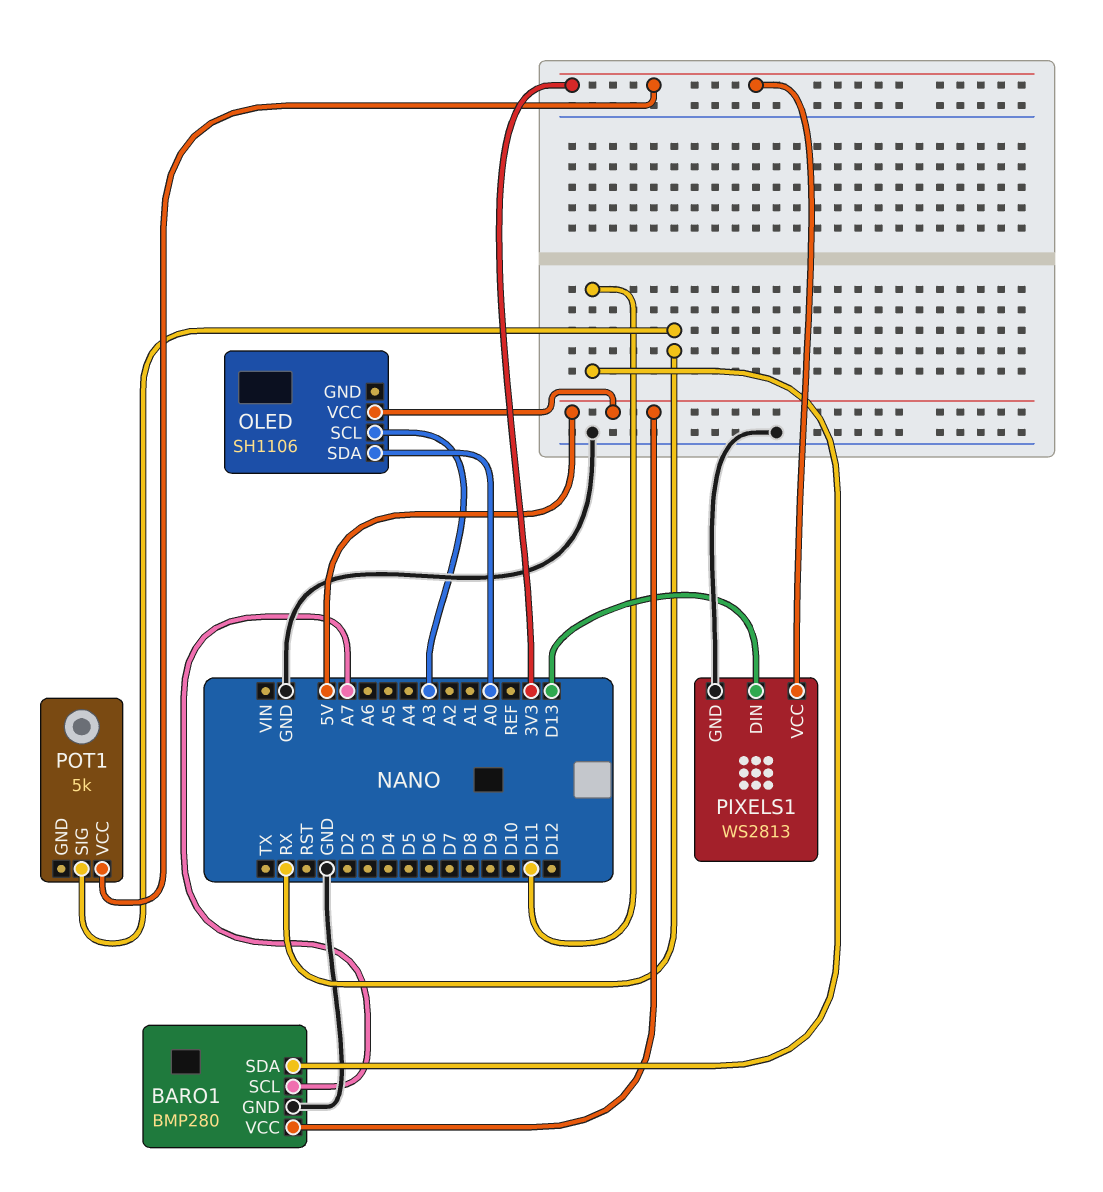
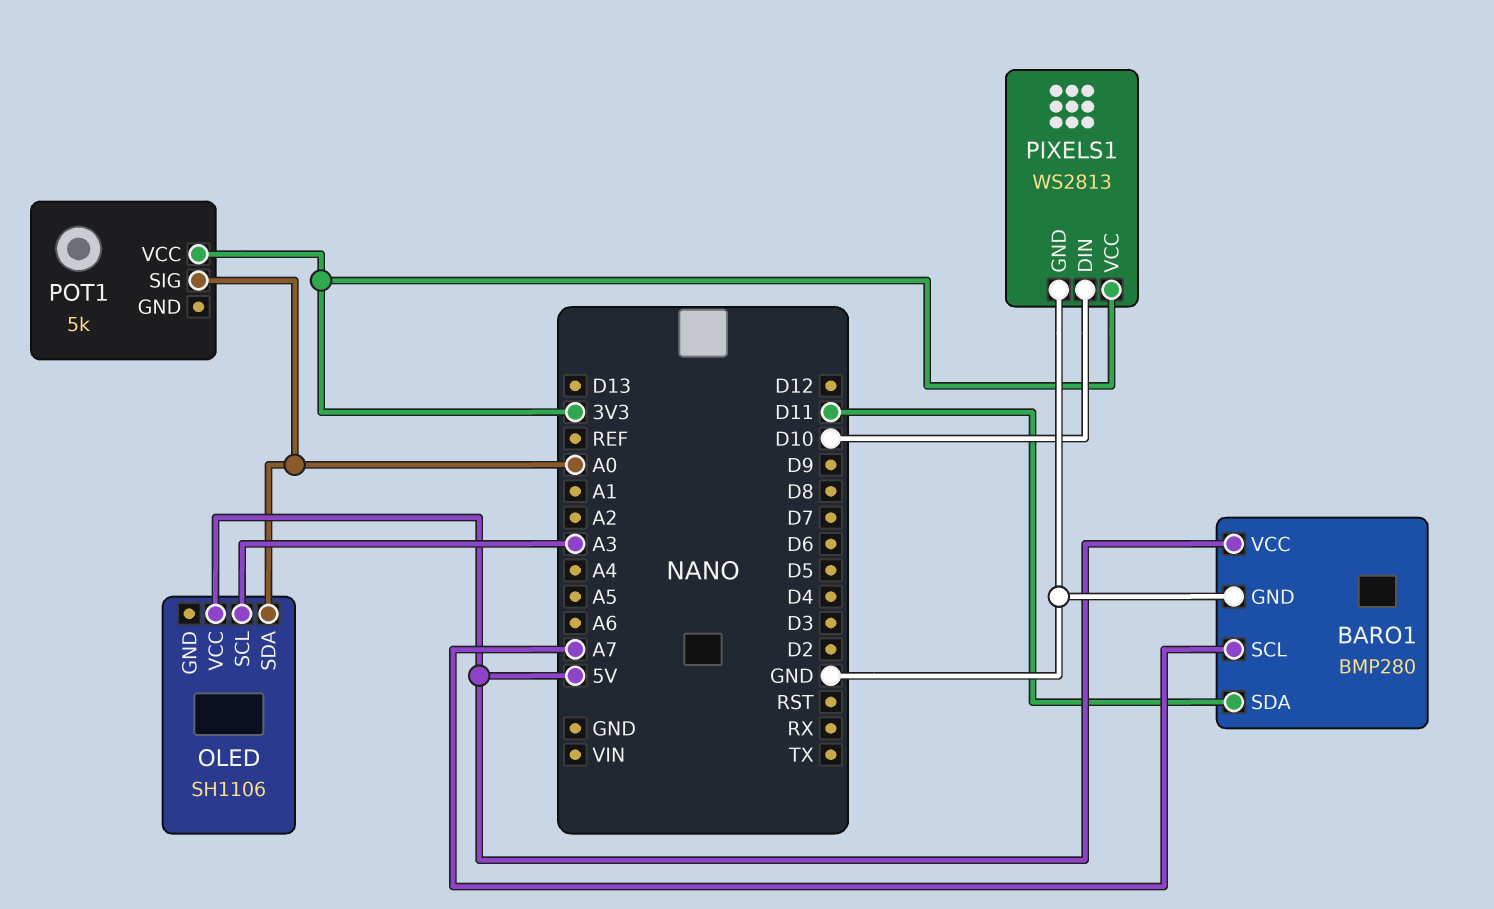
PIXELS1 pin DIN: D13 -> D10
POT1 pin SIG: RX -> A0

